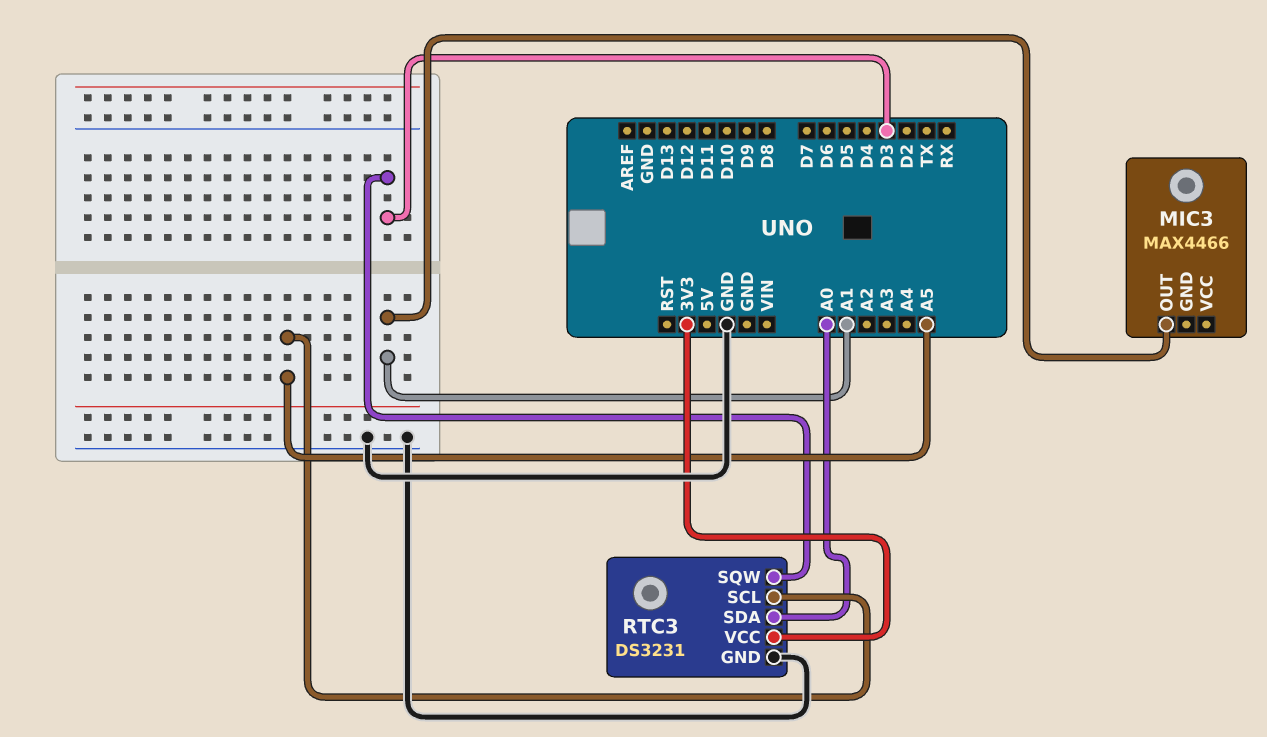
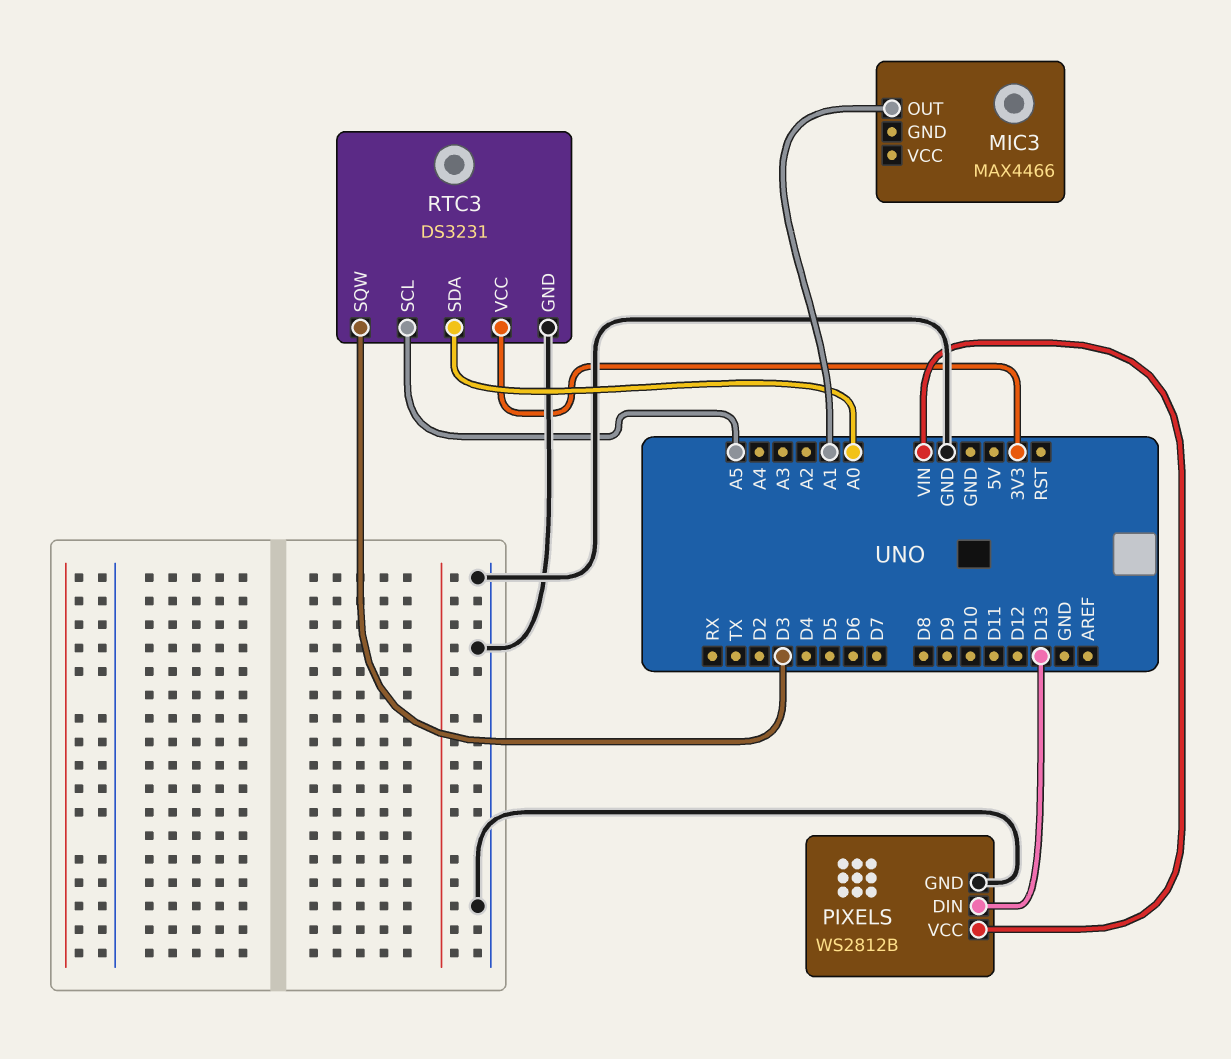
PIXELS: none -> WS2812B
PIXELS pin DIN: none -> D13
PIXELS pin GND: none -> GND
PIXELS pin VCC: none -> VIN

